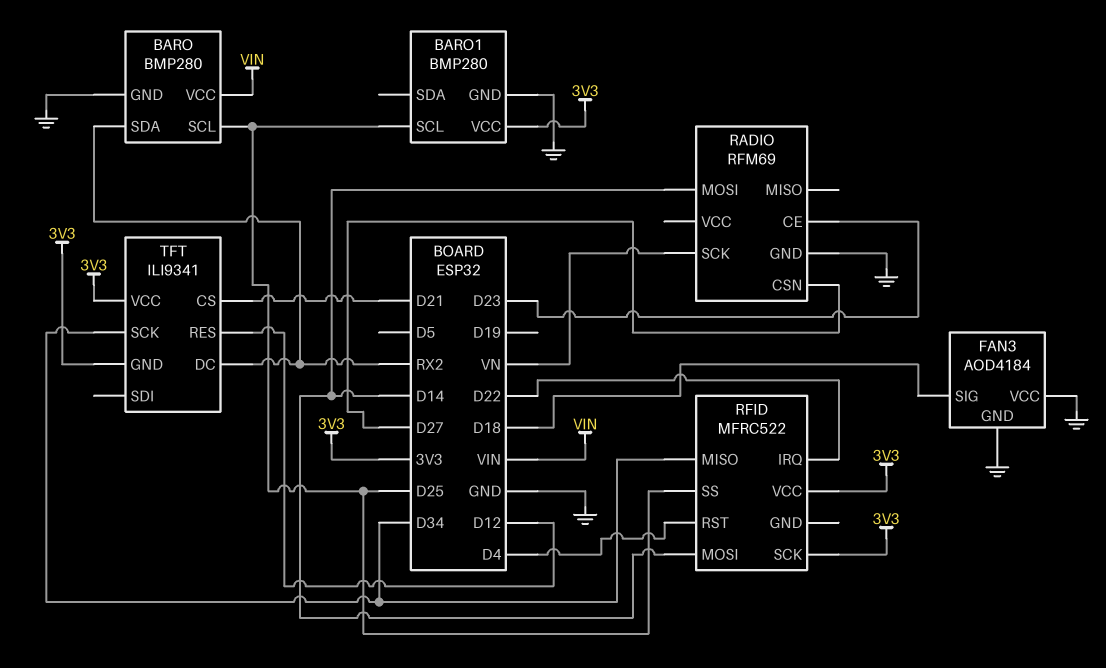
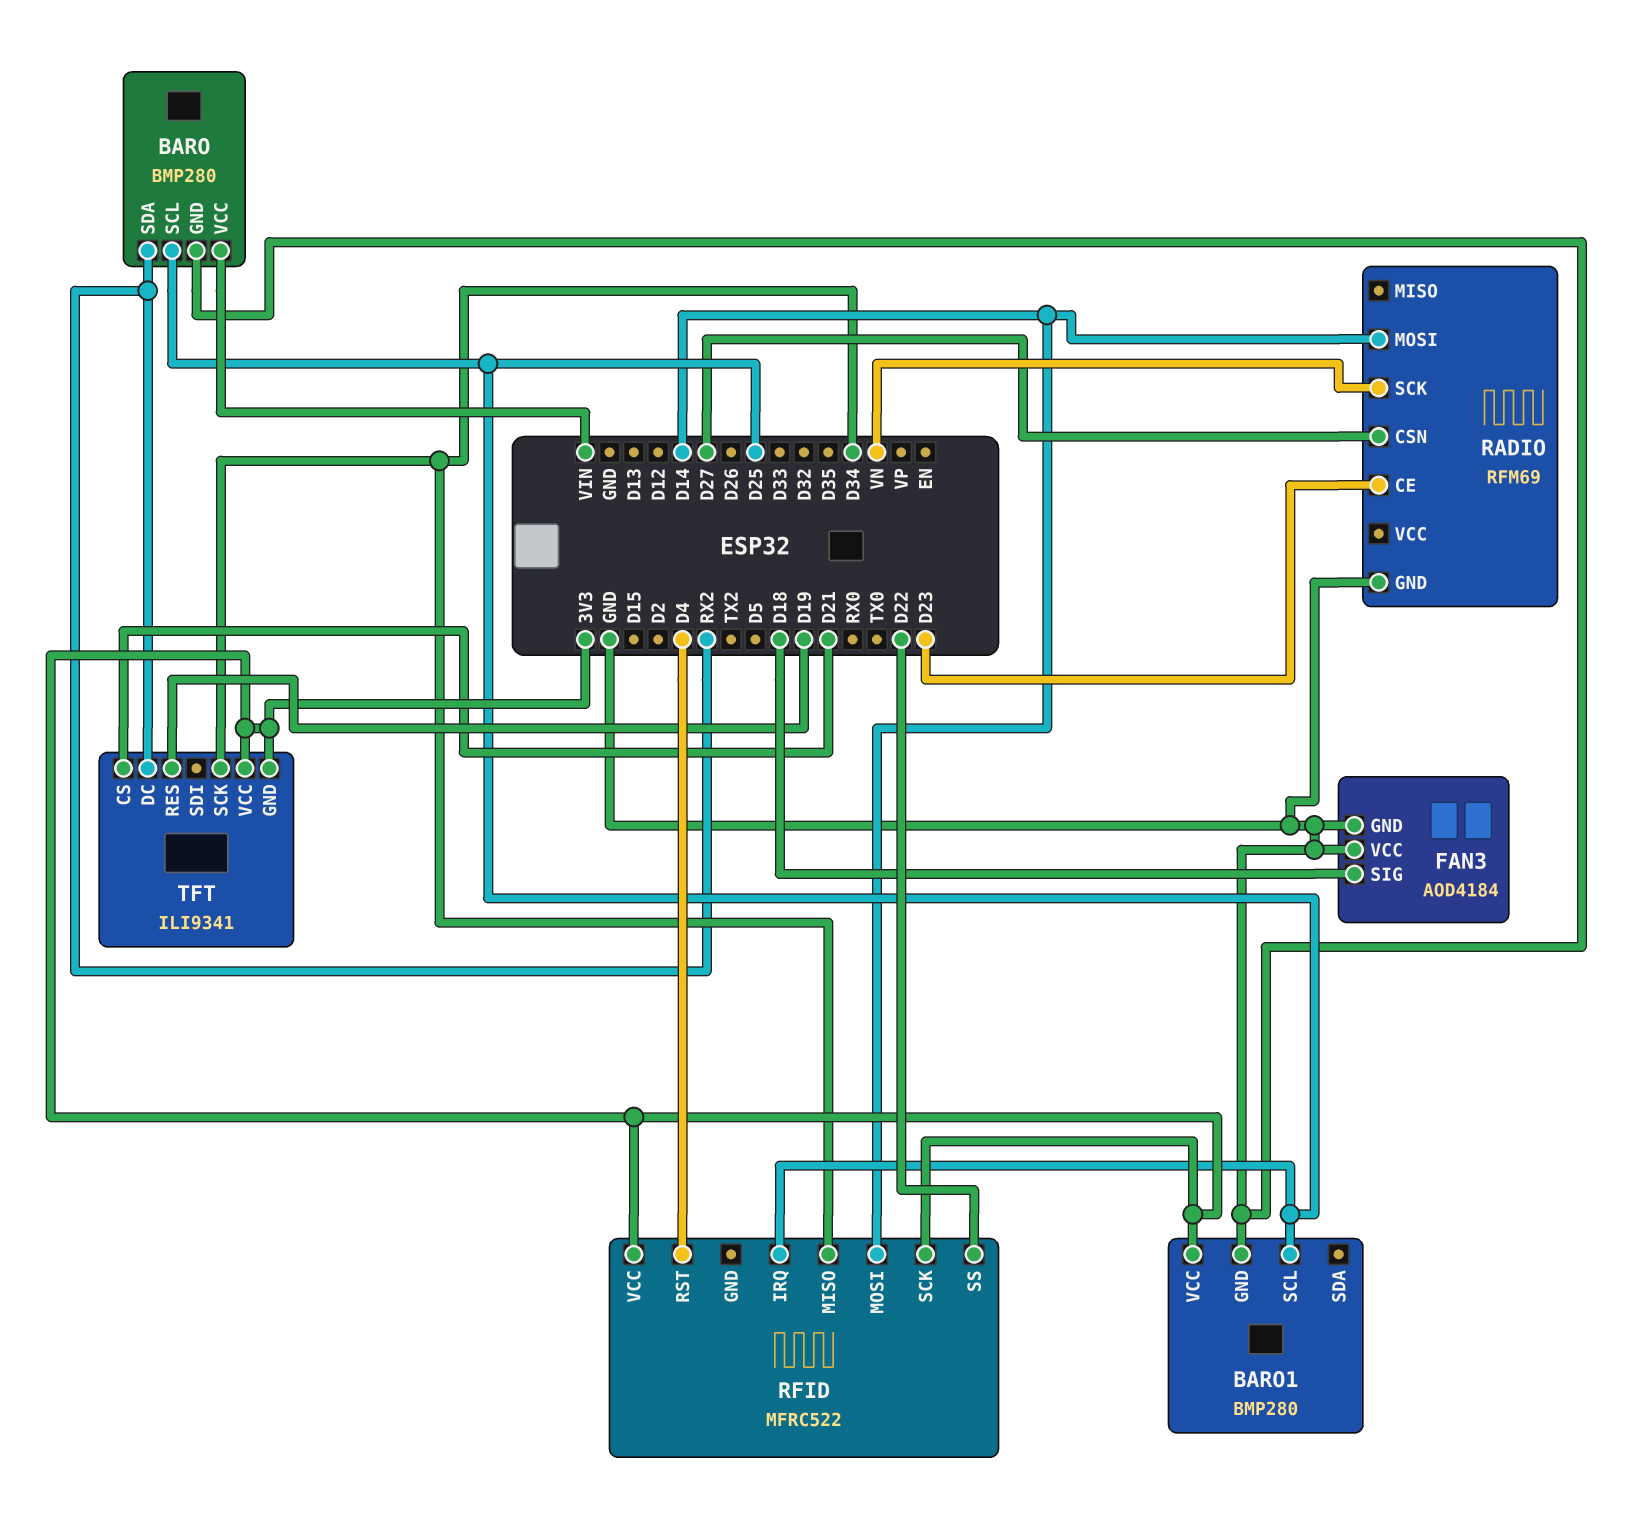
RFID pin IRQ: D22 -> D25
RFID pin SS: D25 -> D22
TFT pin RES: D12 -> D19

